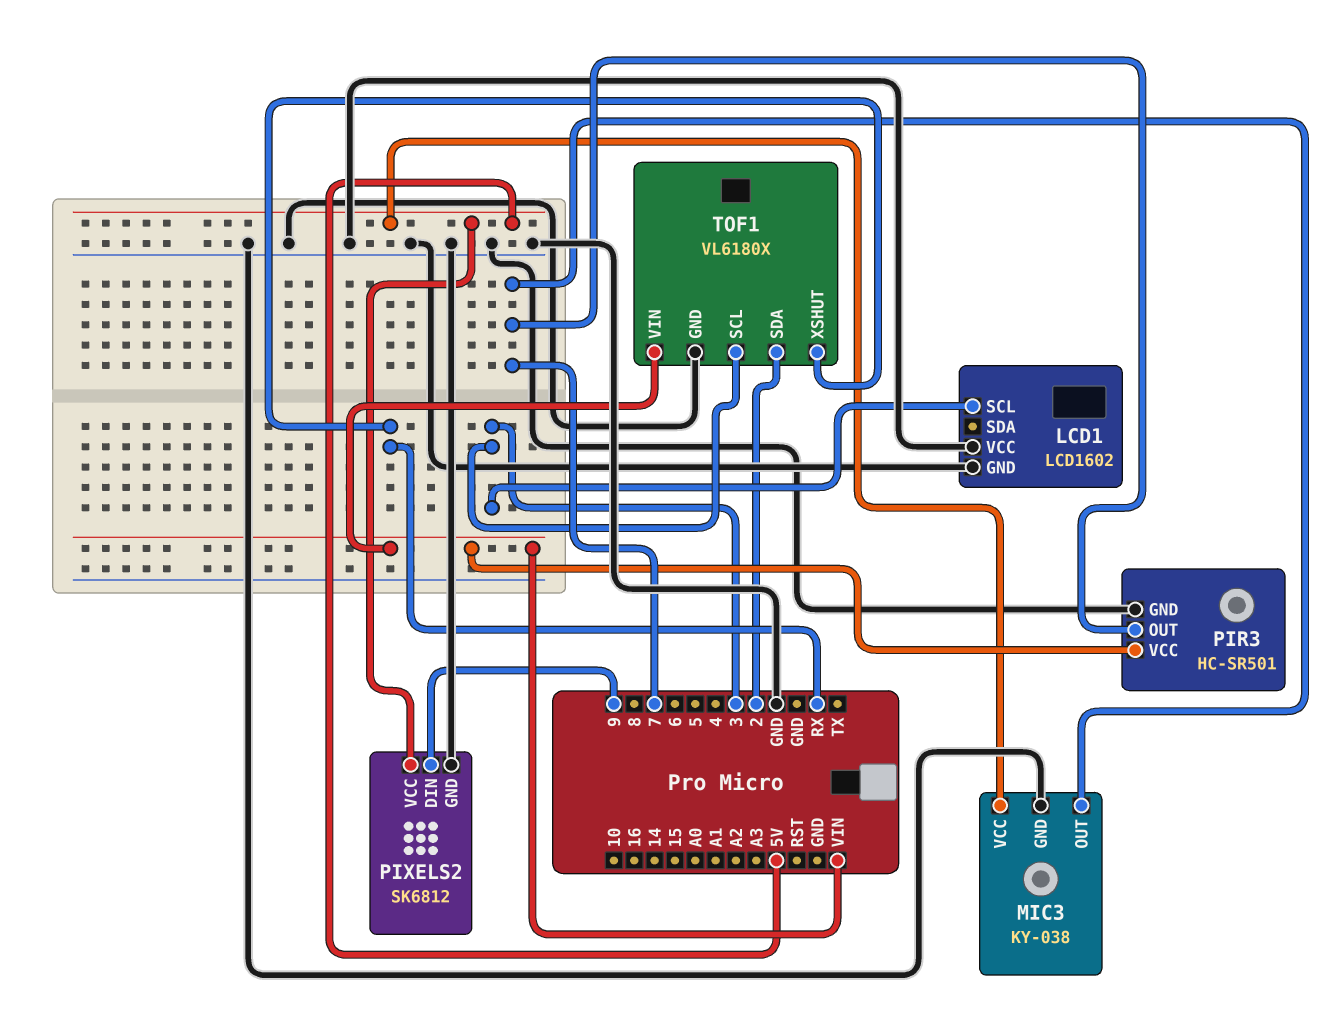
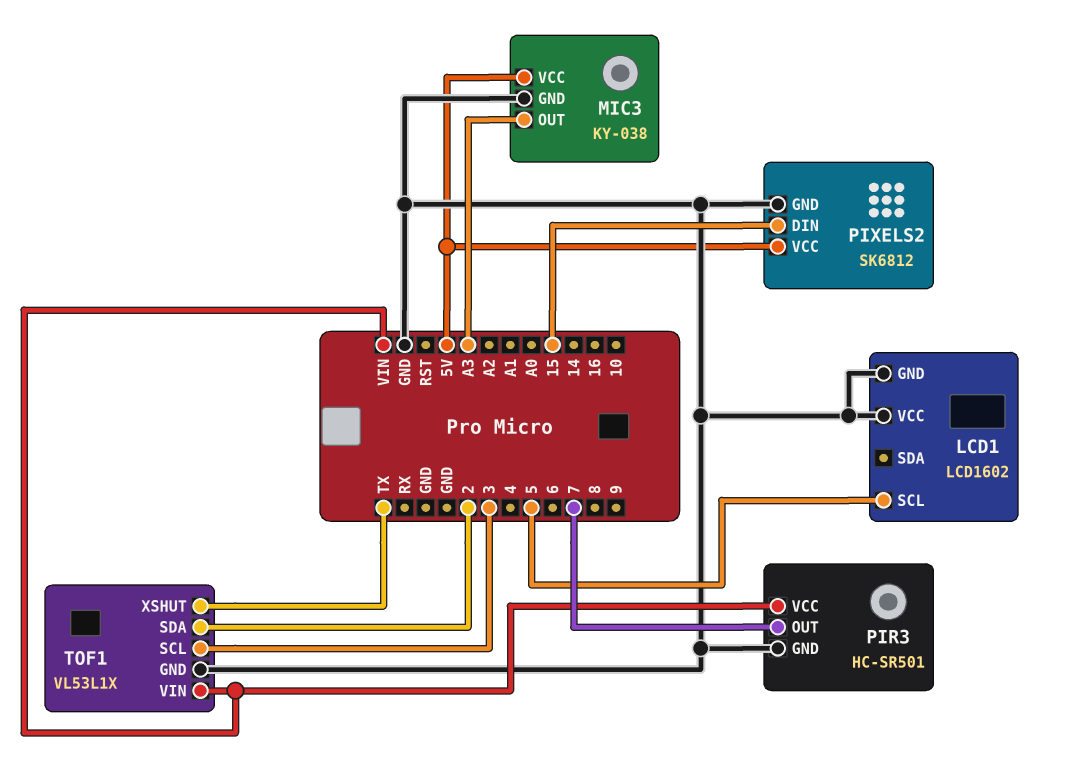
LCD1 pin SCL: 3 -> 5
MIC3 pin OUT: 7 -> A3
PIXELS2 pin DIN: 9 -> 15
TOF1: VL6180X -> VL53L1X
TOF1 pin XSHUT: RX -> TX

